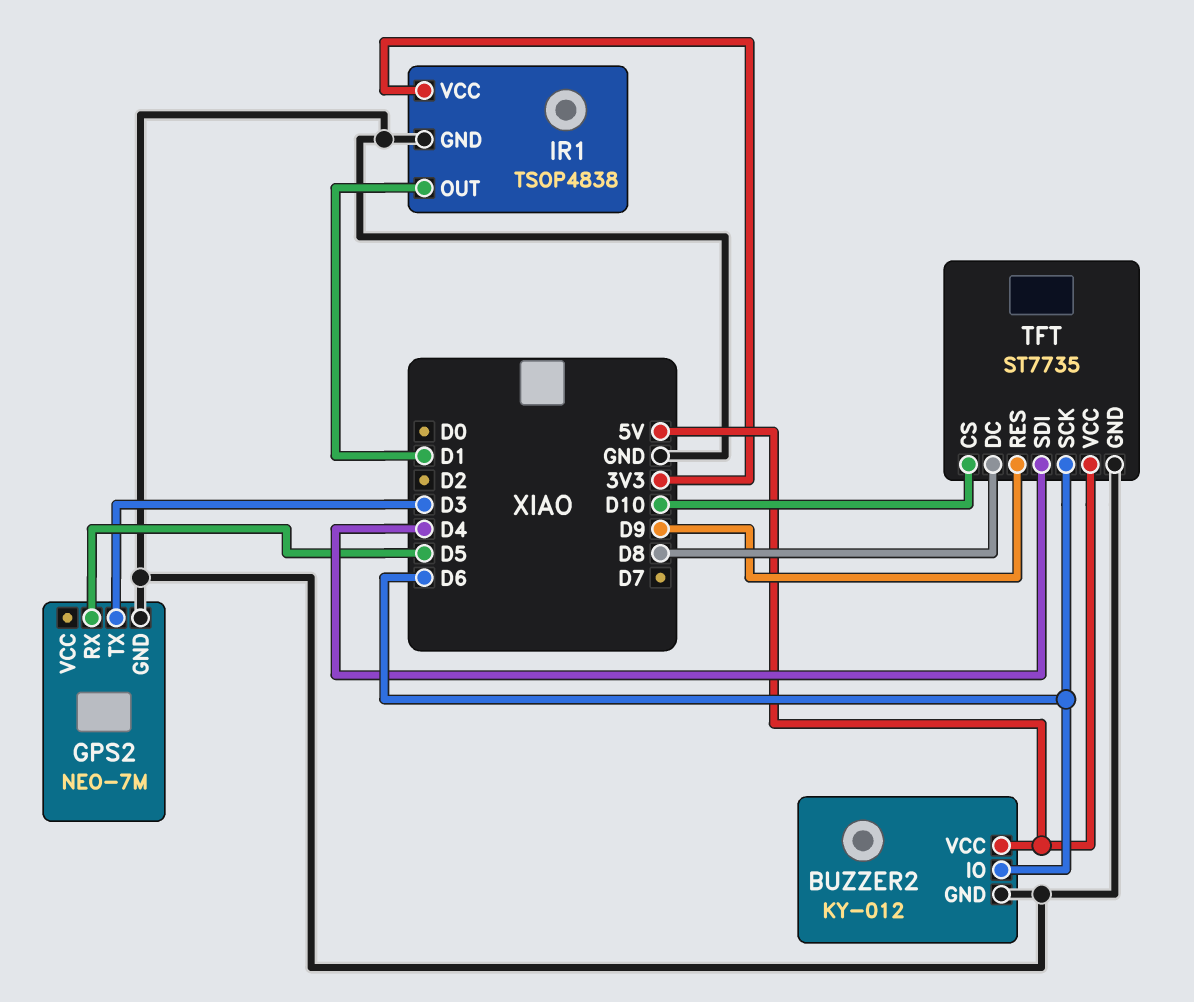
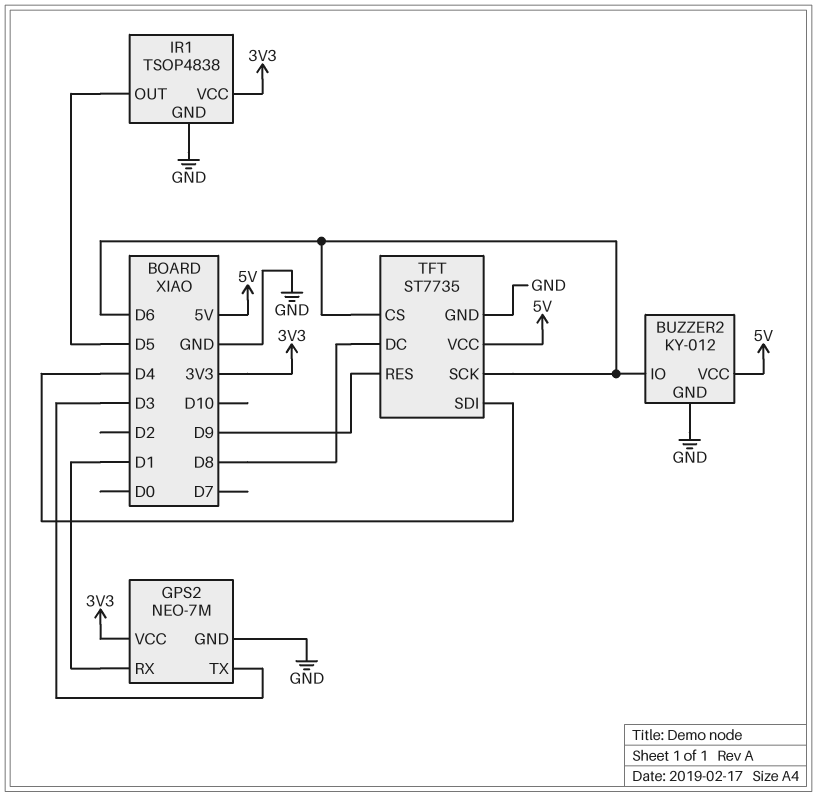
GPS2 pin RX: D5 -> D1
GPS2 pin VCC: none -> 3V3
IR1 pin OUT: D1 -> D5
TFT pin CS: D10 -> D6

